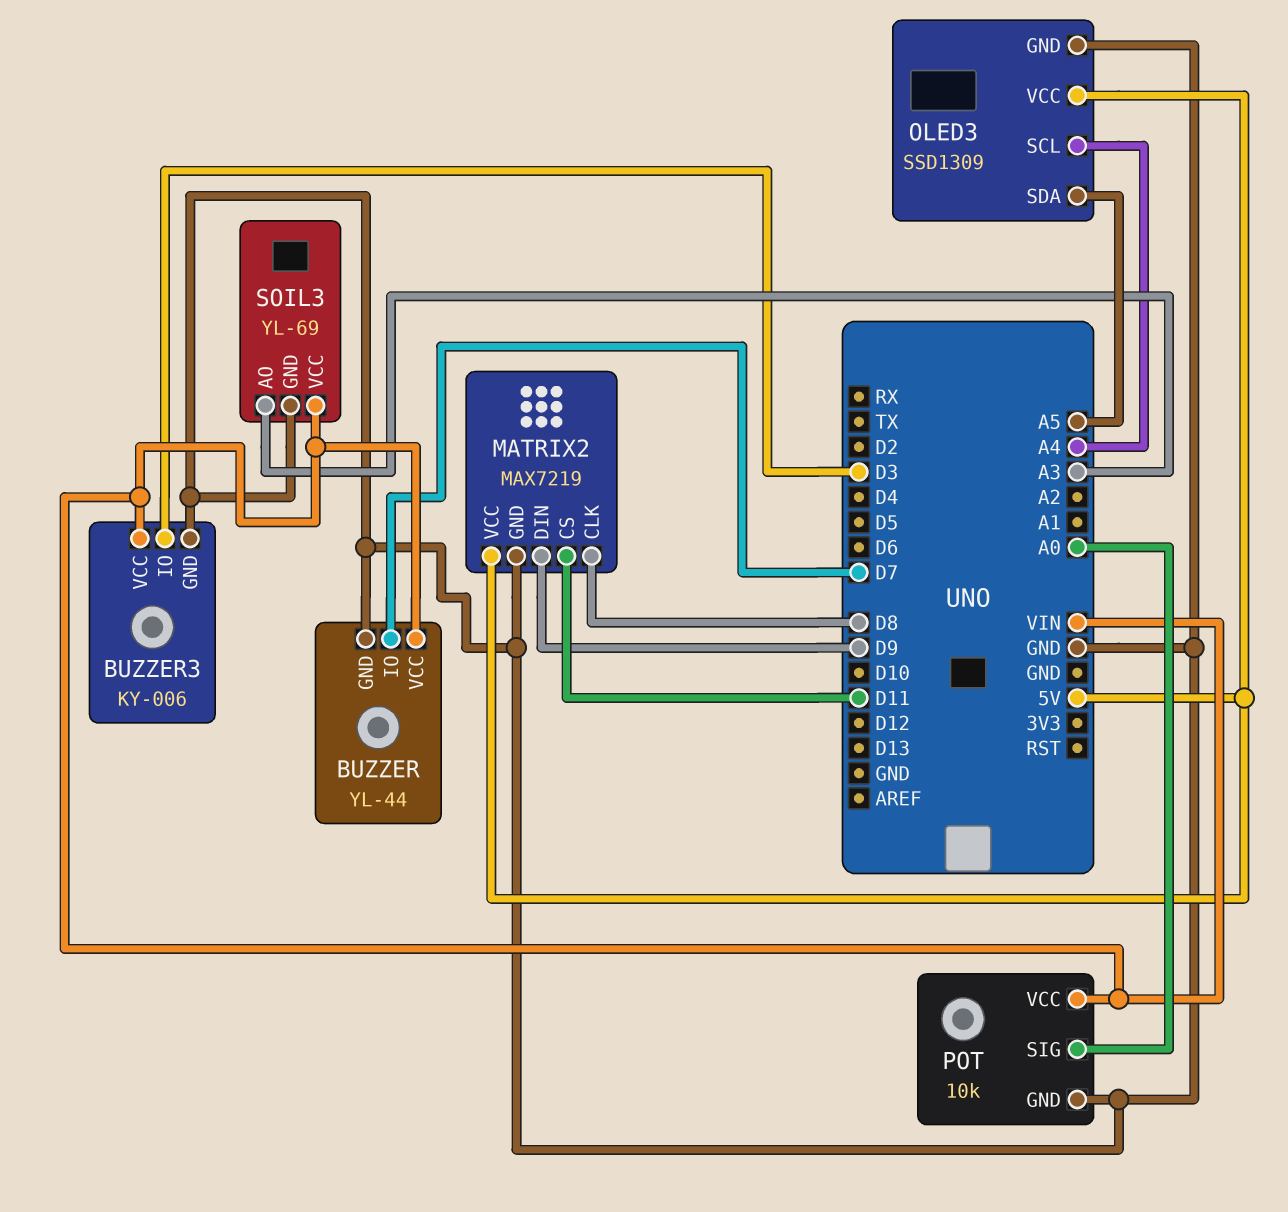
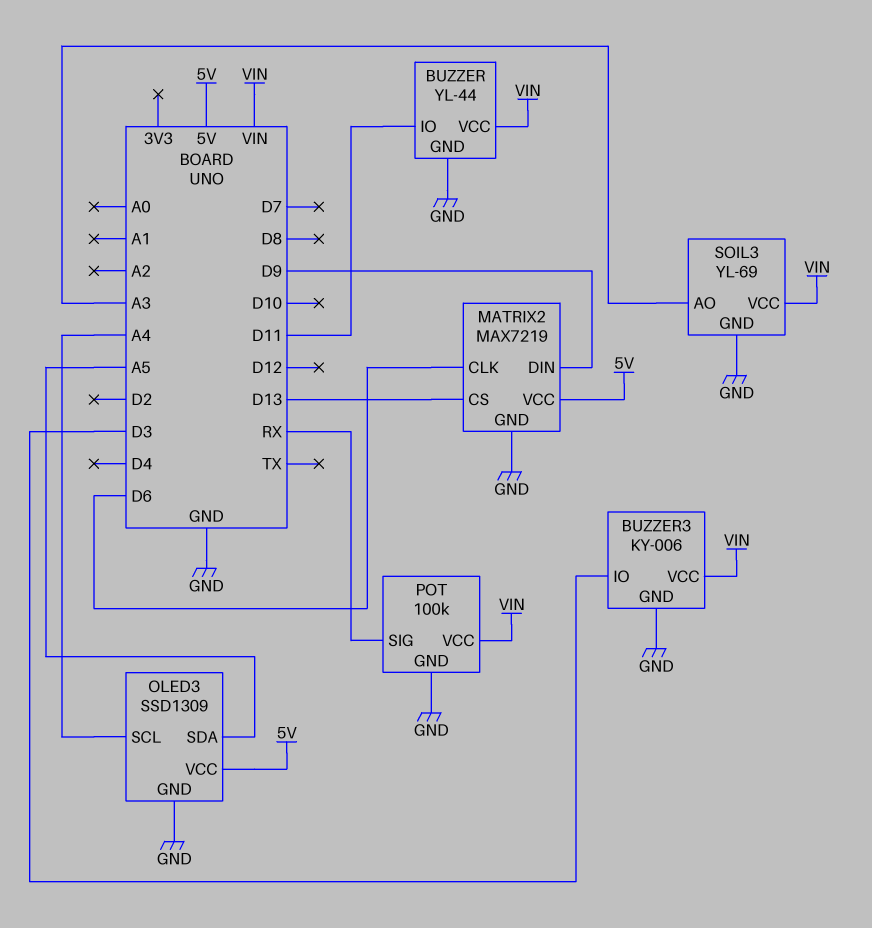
BUZZER pin IO: D7 -> D11
MATRIX2 pin CLK: D8 -> D6
MATRIX2 pin CS: D11 -> D13
POT: 10k -> 100k
POT pin SIG: A0 -> RX

